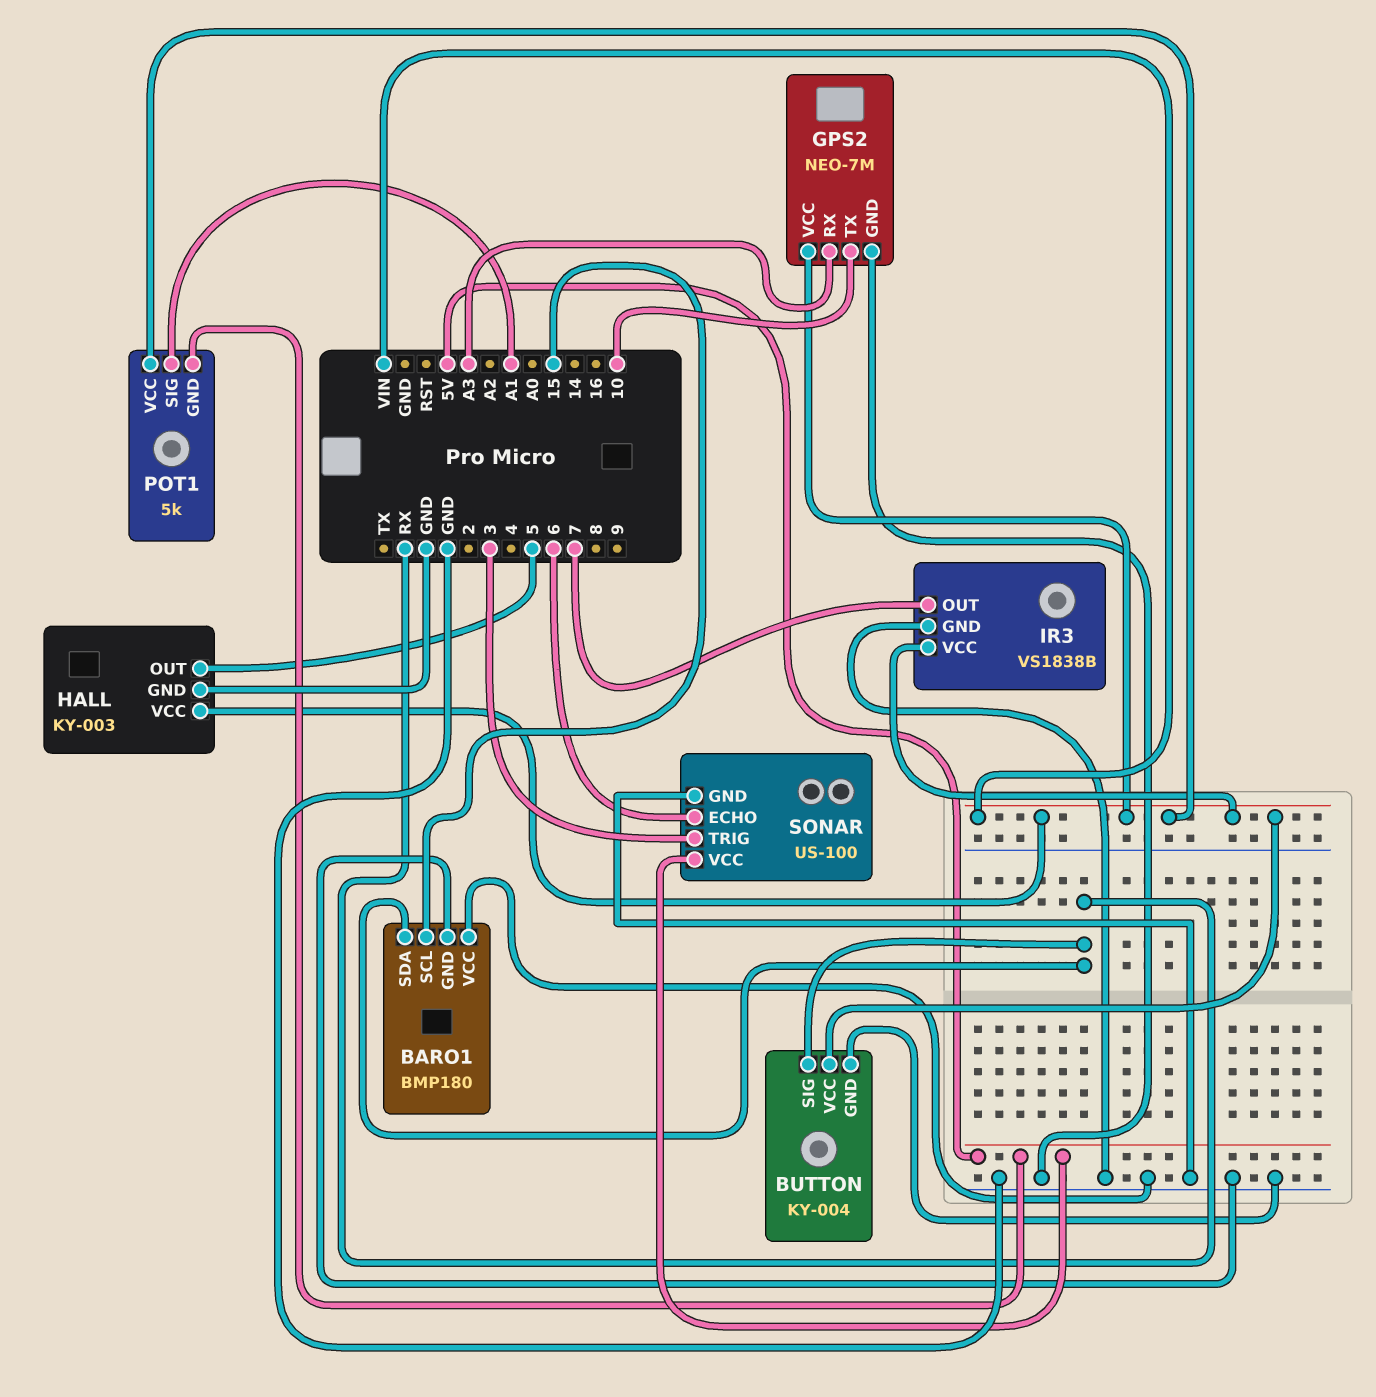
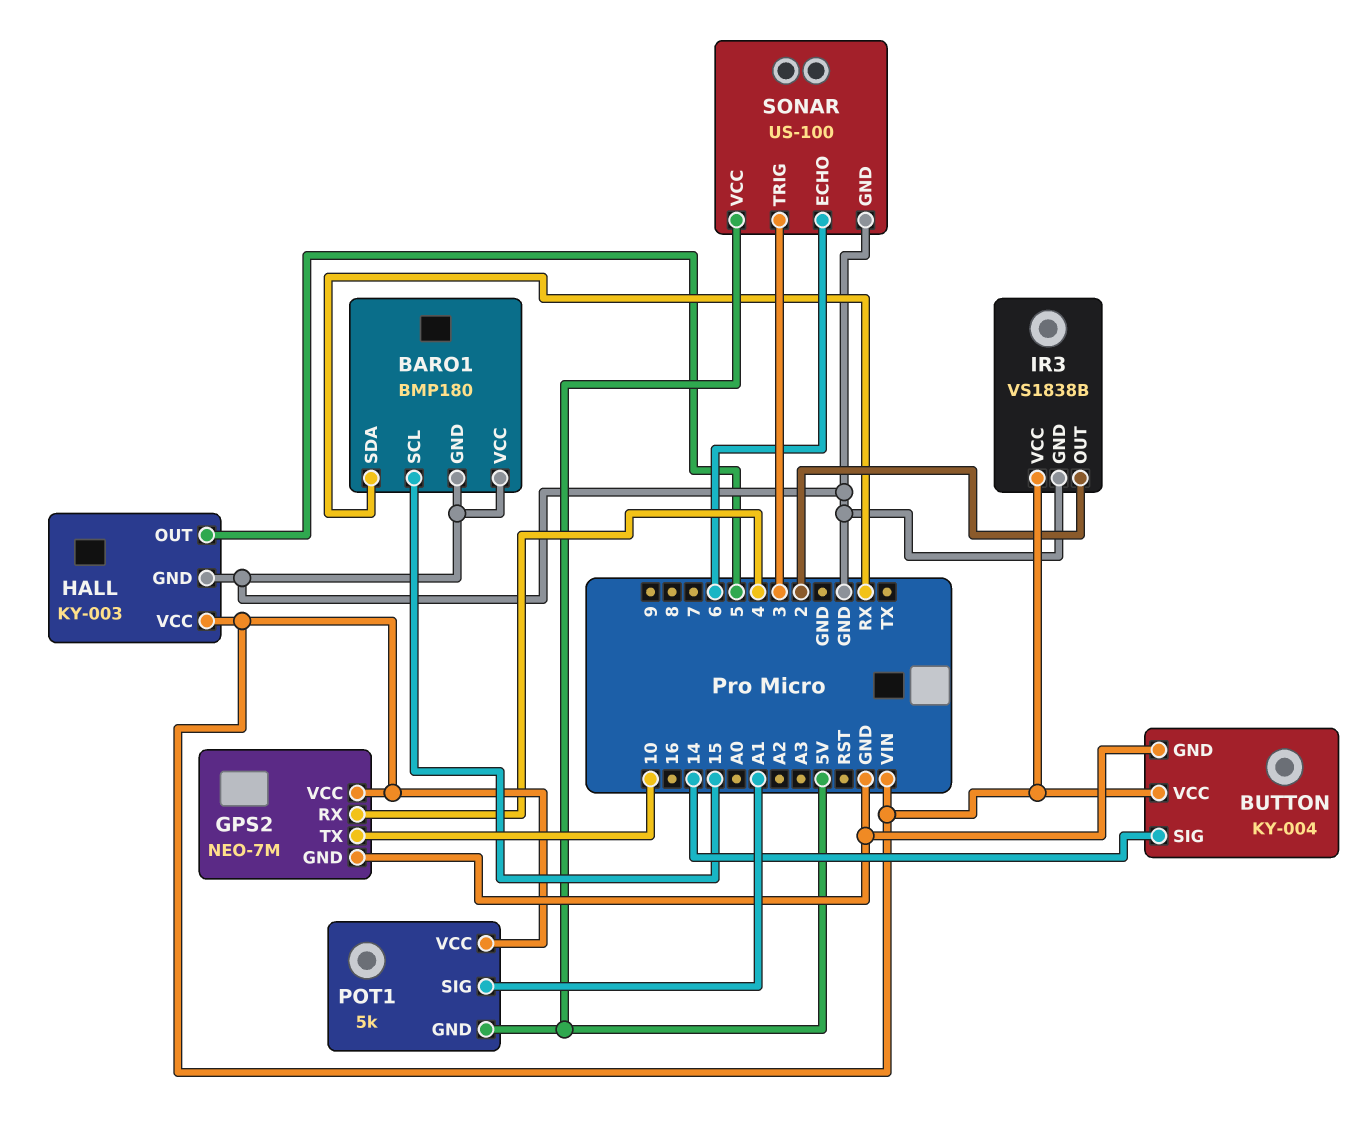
BUTTON pin SIG: RX -> 14
GPS2 pin RX: A3 -> 4
IR3 pin OUT: 7 -> 2

